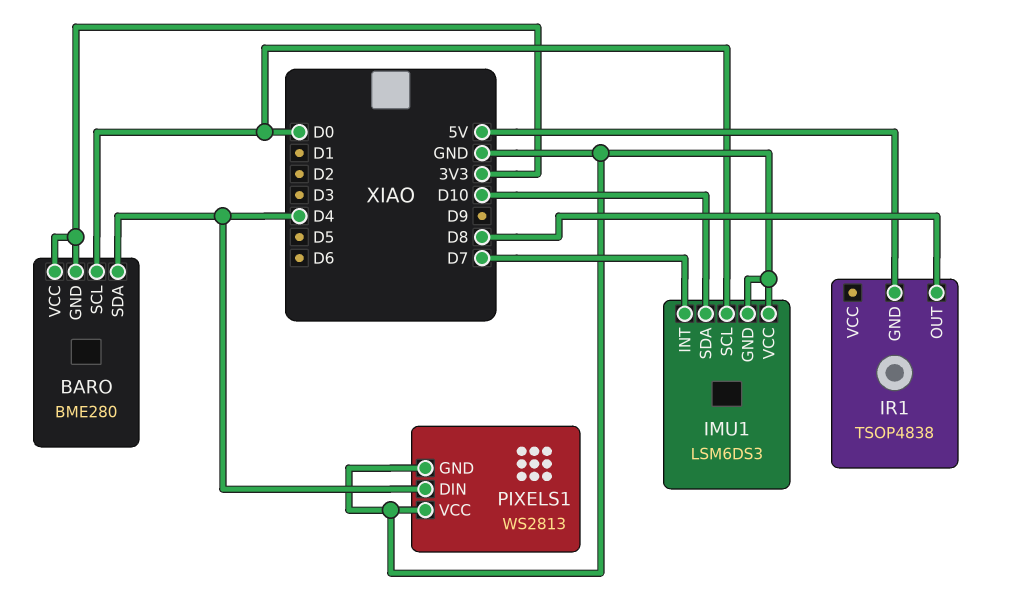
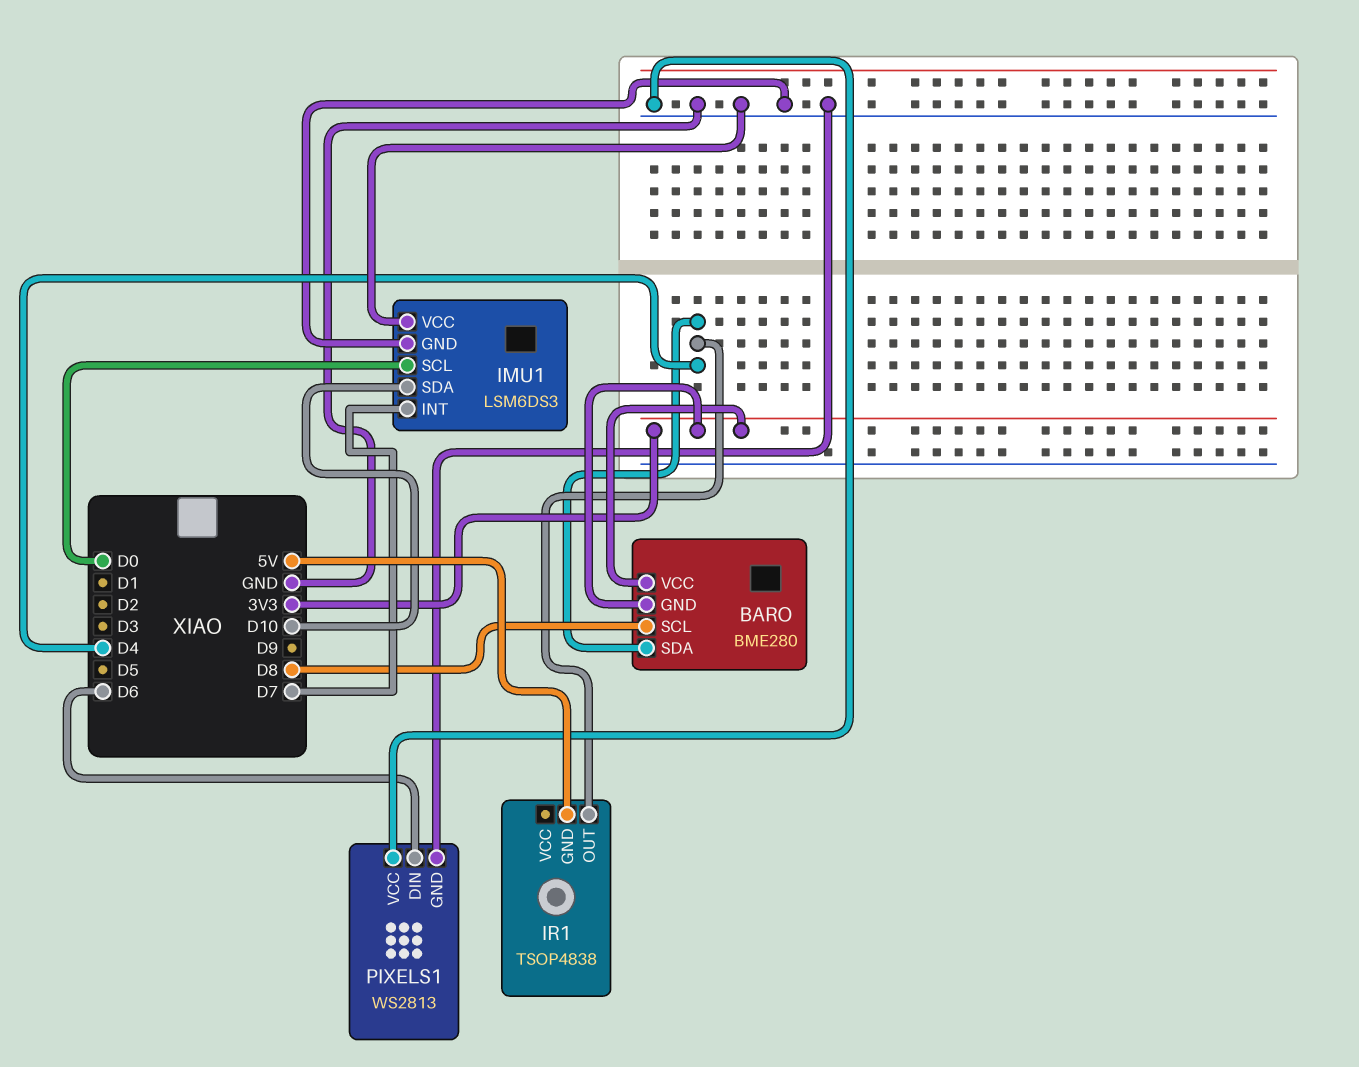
BARO pin SCL: D0 -> D8
IR1 pin OUT: D8 -> D4
PIXELS1 pin DIN: D4 -> D6

